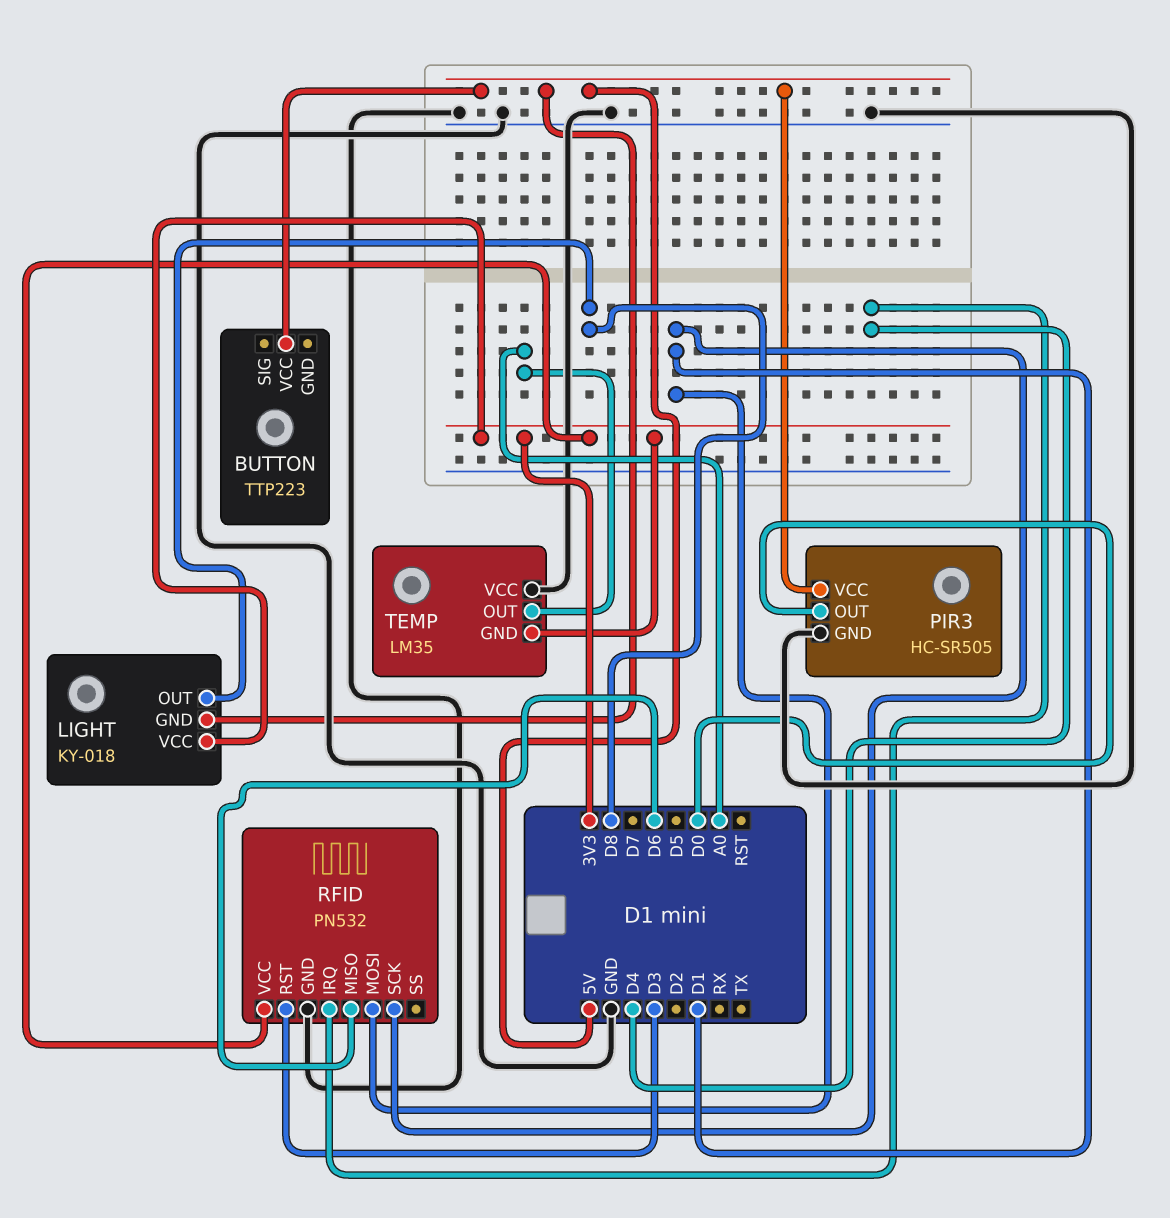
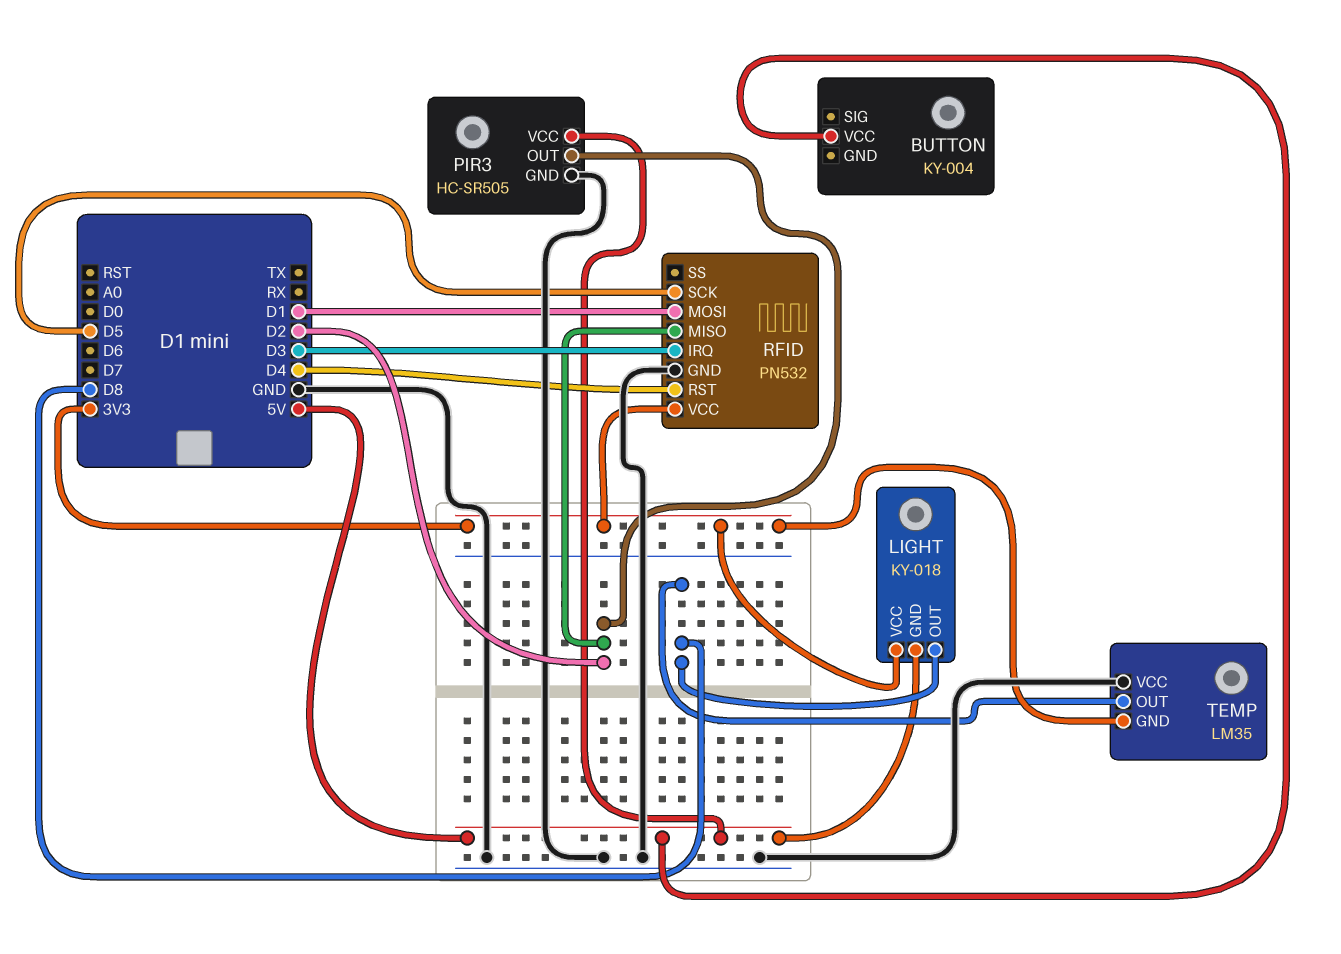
BUTTON: TTP223 -> KY-004
PIR3 pin OUT: D0 -> D2
RFID pin IRQ: D4 -> D3
RFID pin MISO: D6 -> D2
RFID pin RST: D3 -> D4
RFID pin SCK: D1 -> D5
TEMP pin OUT: A0 -> D8

